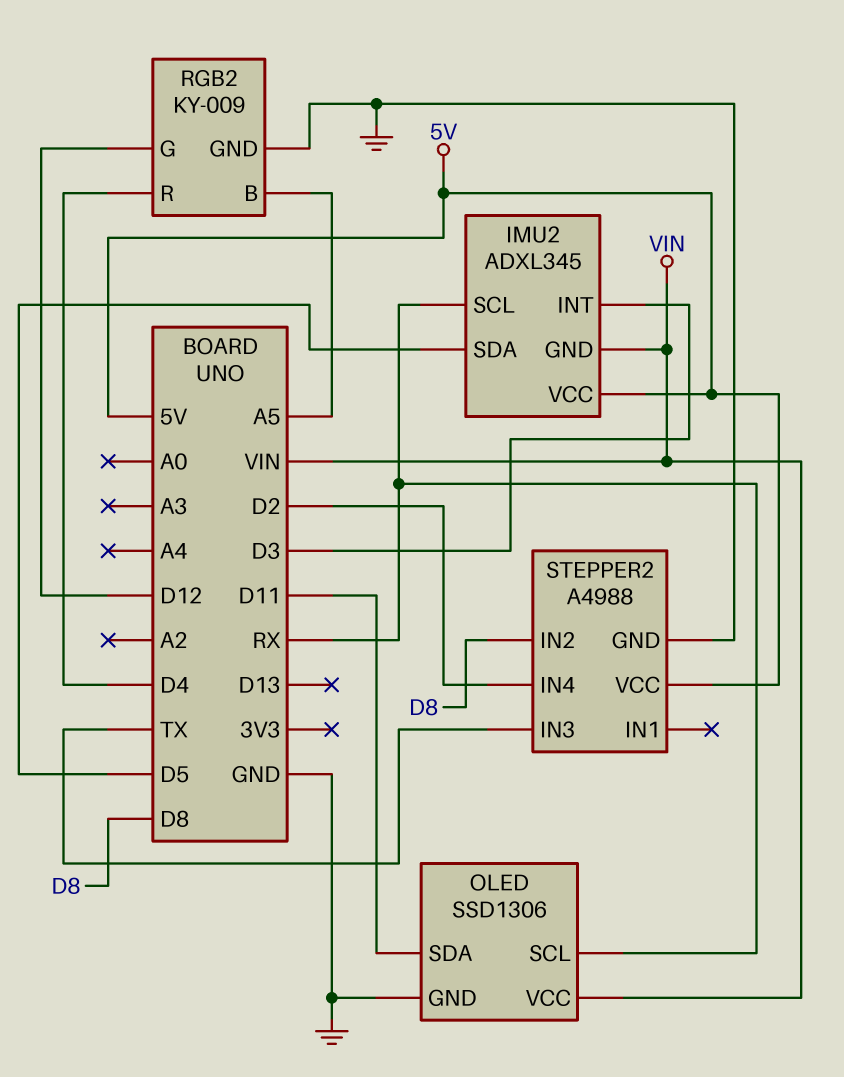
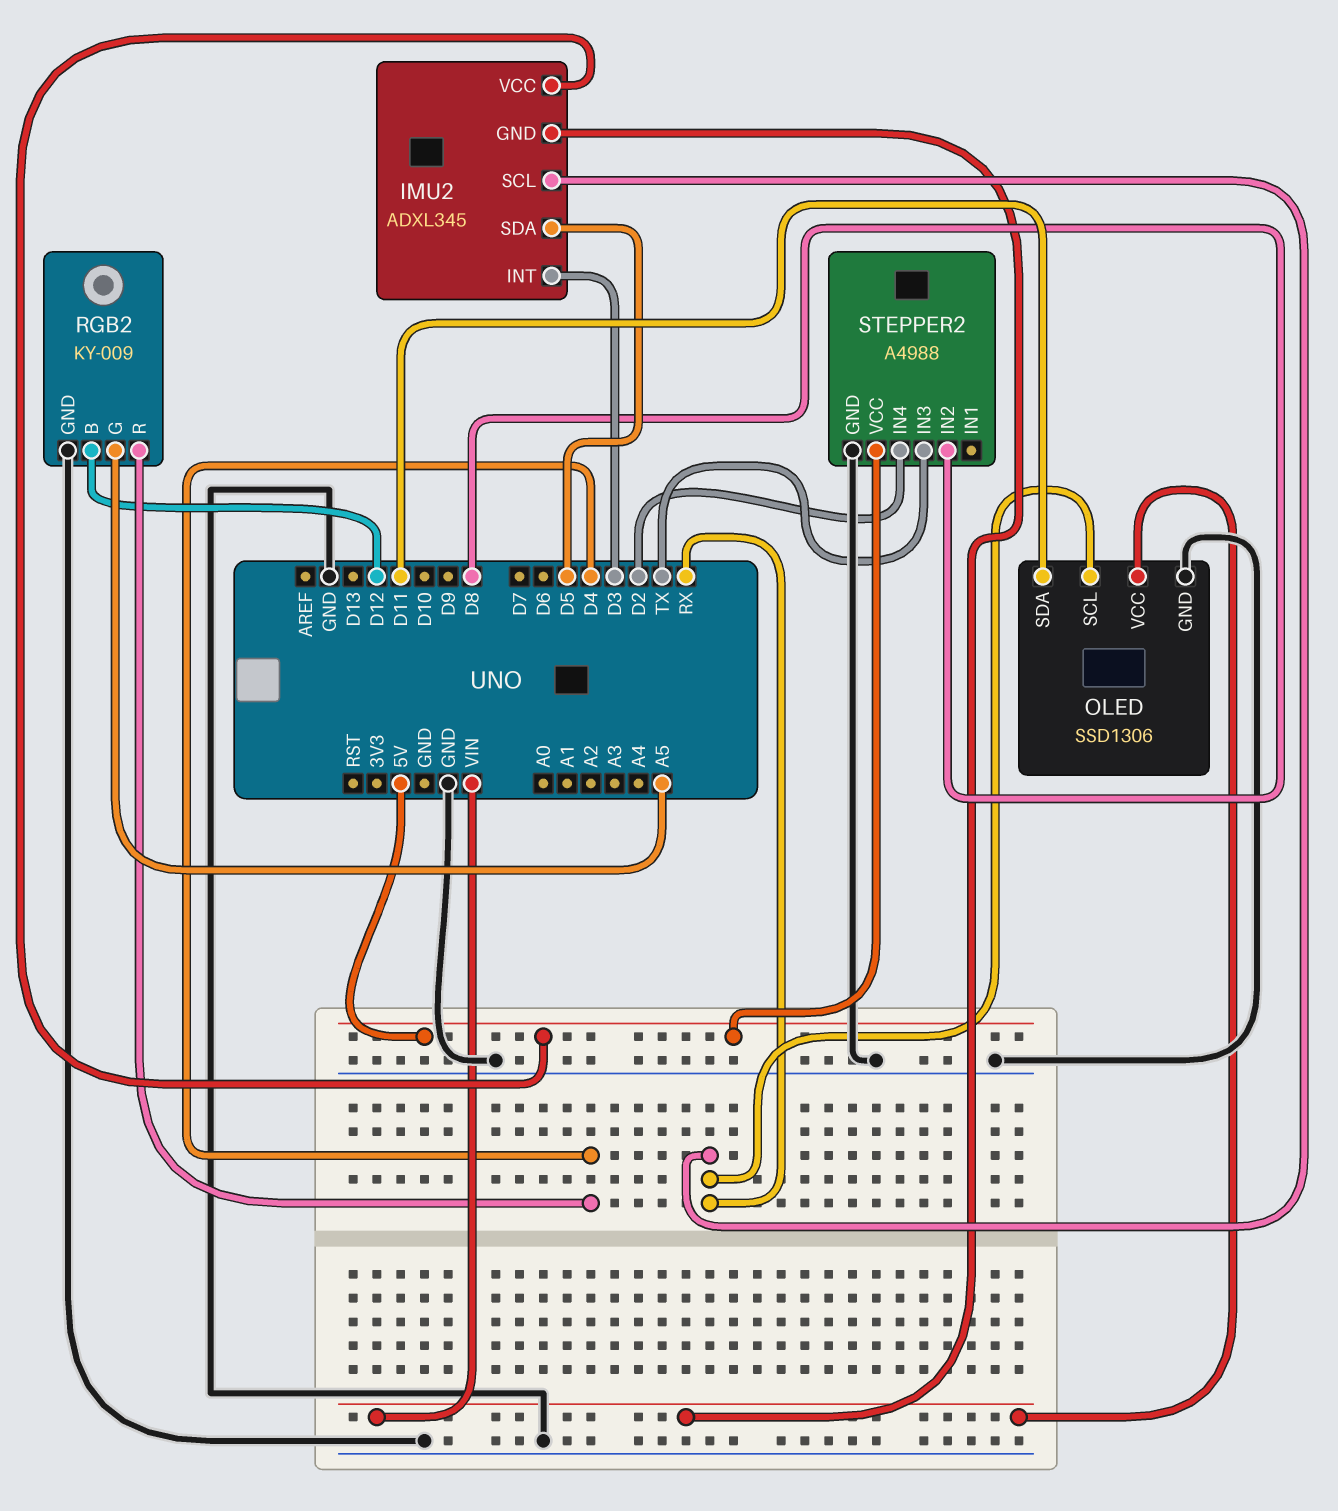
RGB2 pin B: A5 -> D12
RGB2 pin G: D12 -> A5

